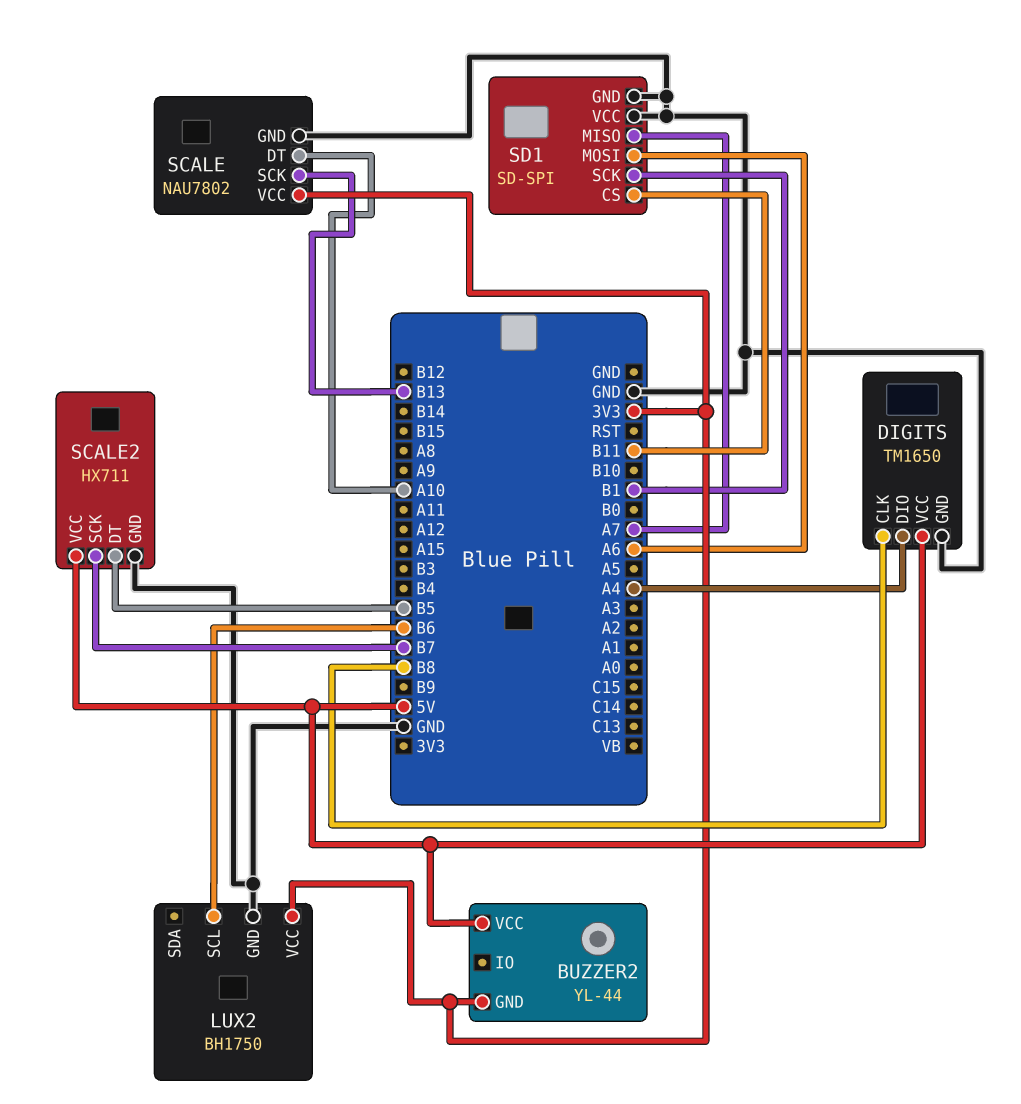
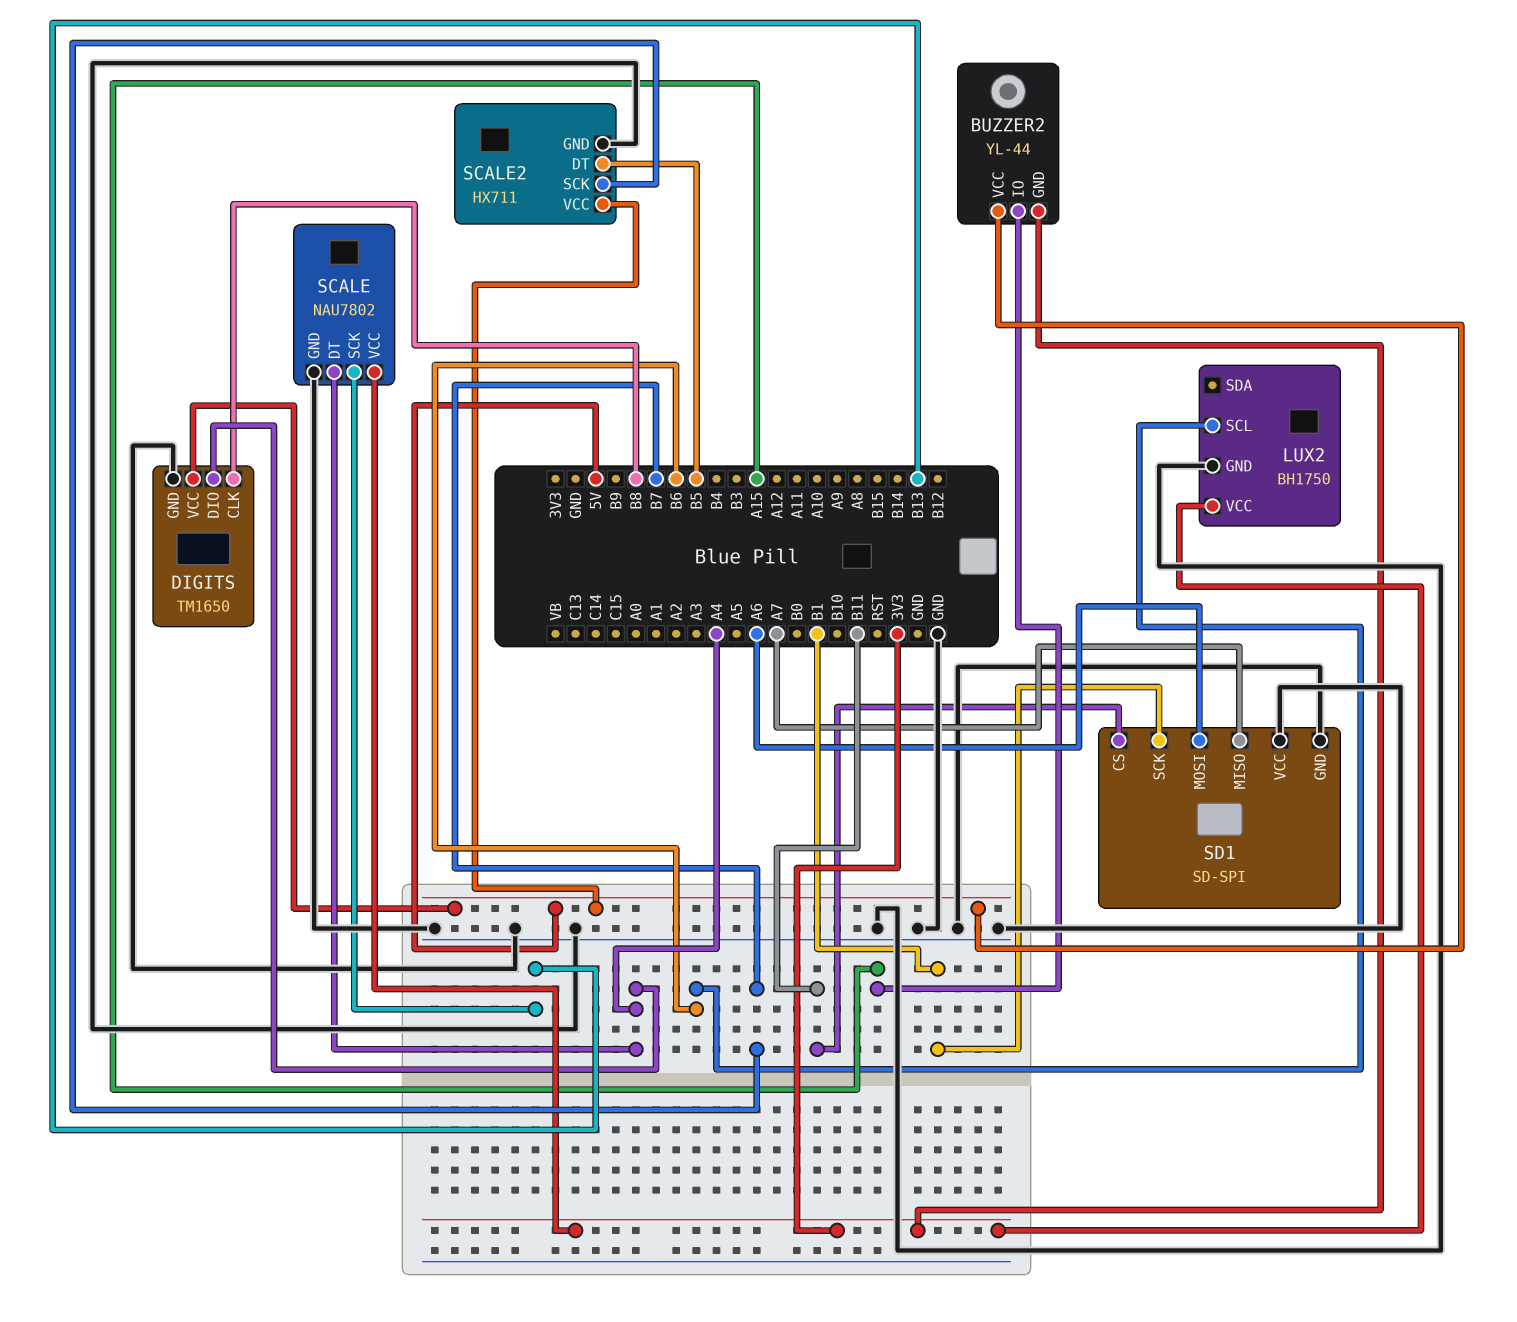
BUZZER2 pin IO: none -> A15
SCALE pin DT: A10 -> A4

